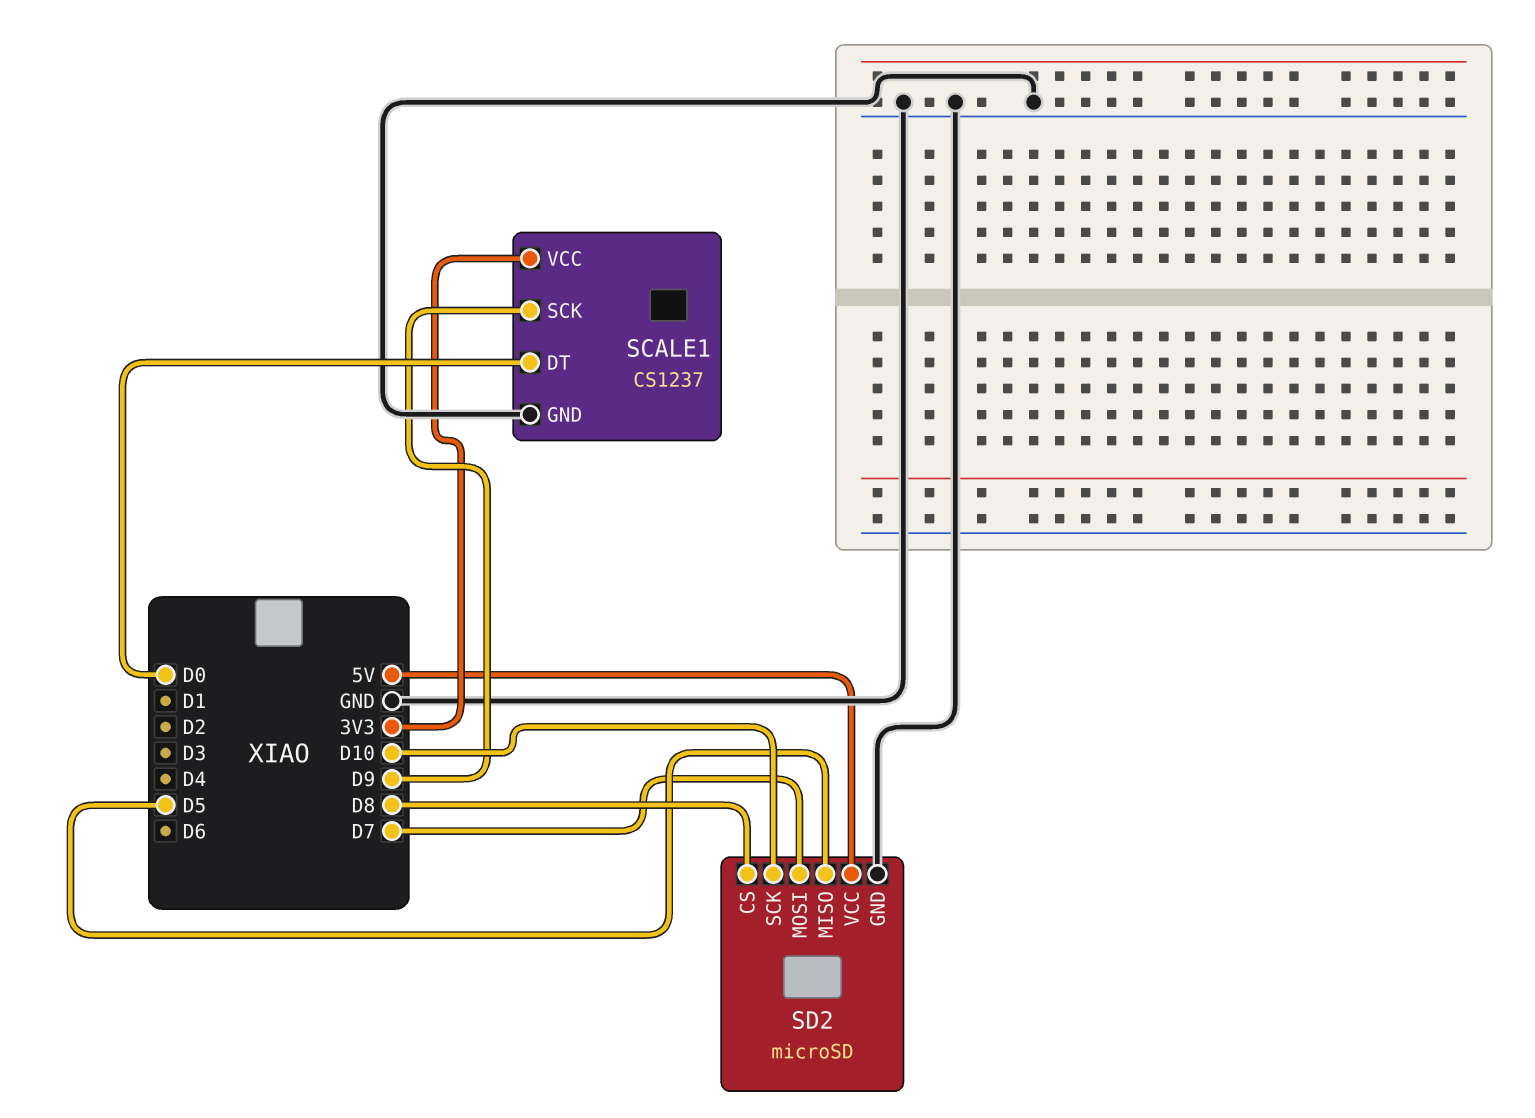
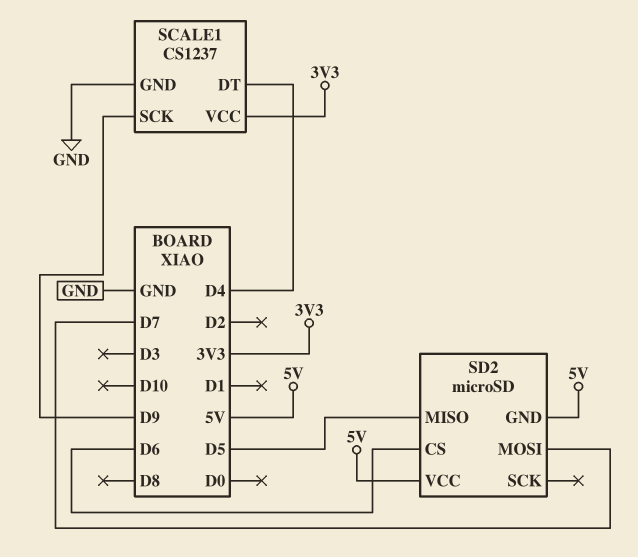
SCALE1 pin DT: D0 -> D4
SD2 pin CS: D8 -> D6
SD2 pin GND: GND -> 5V
SD2 pin SCK: D10 -> none

